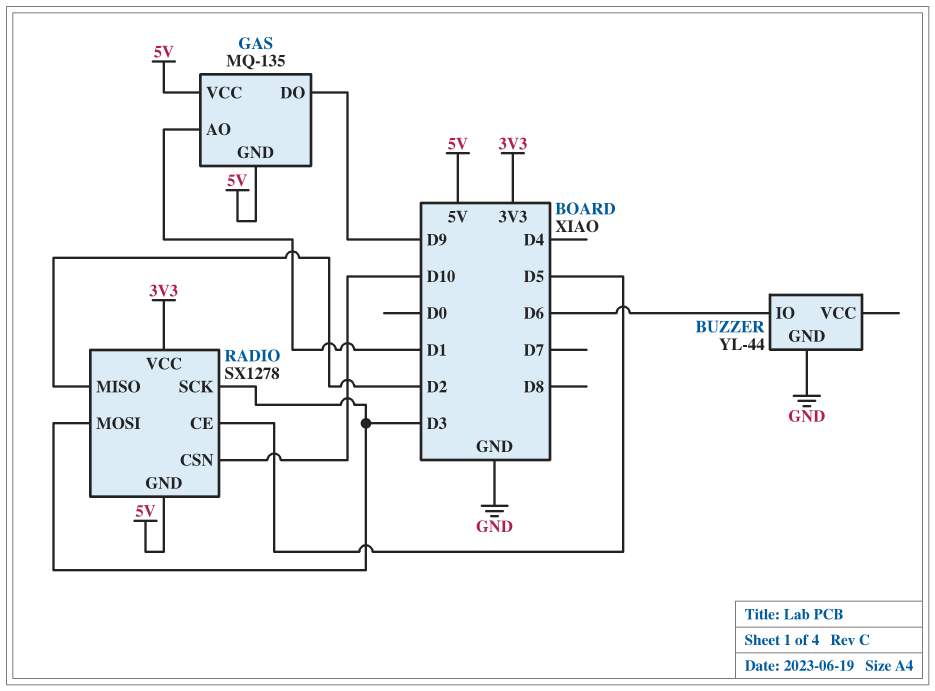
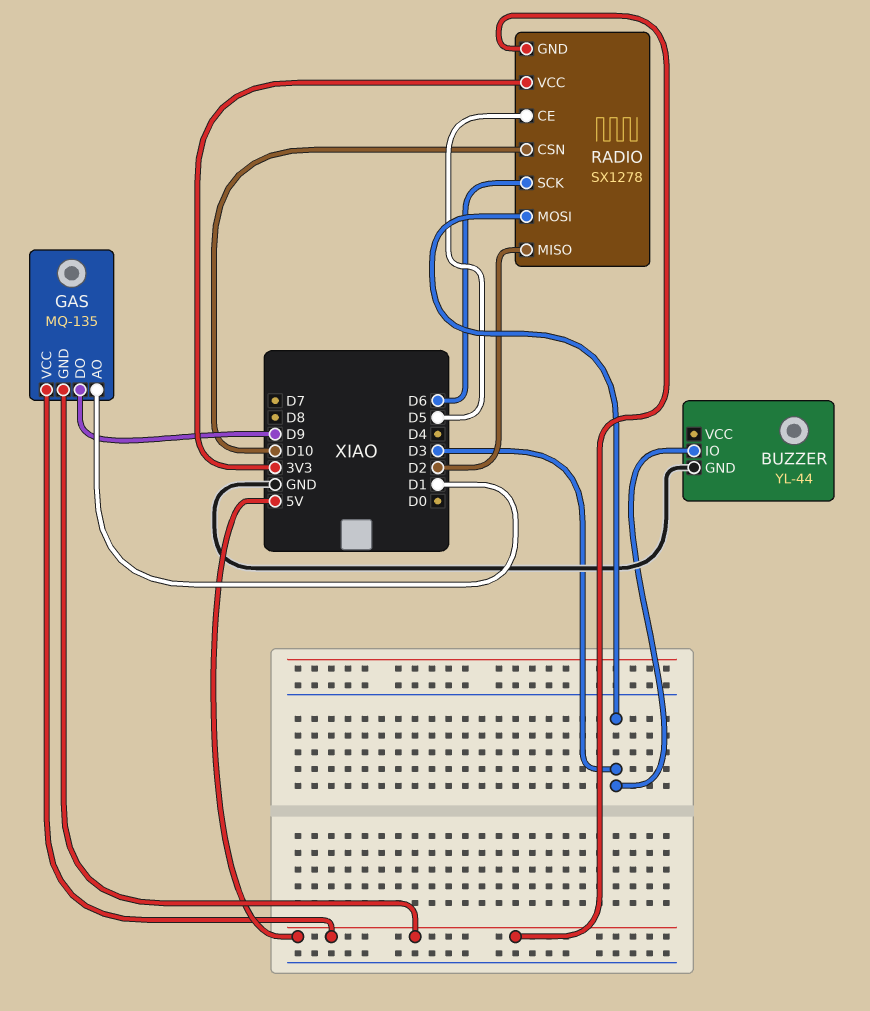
BUZZER pin IO: D6 -> D3
RADIO pin SCK: D3 -> D6

